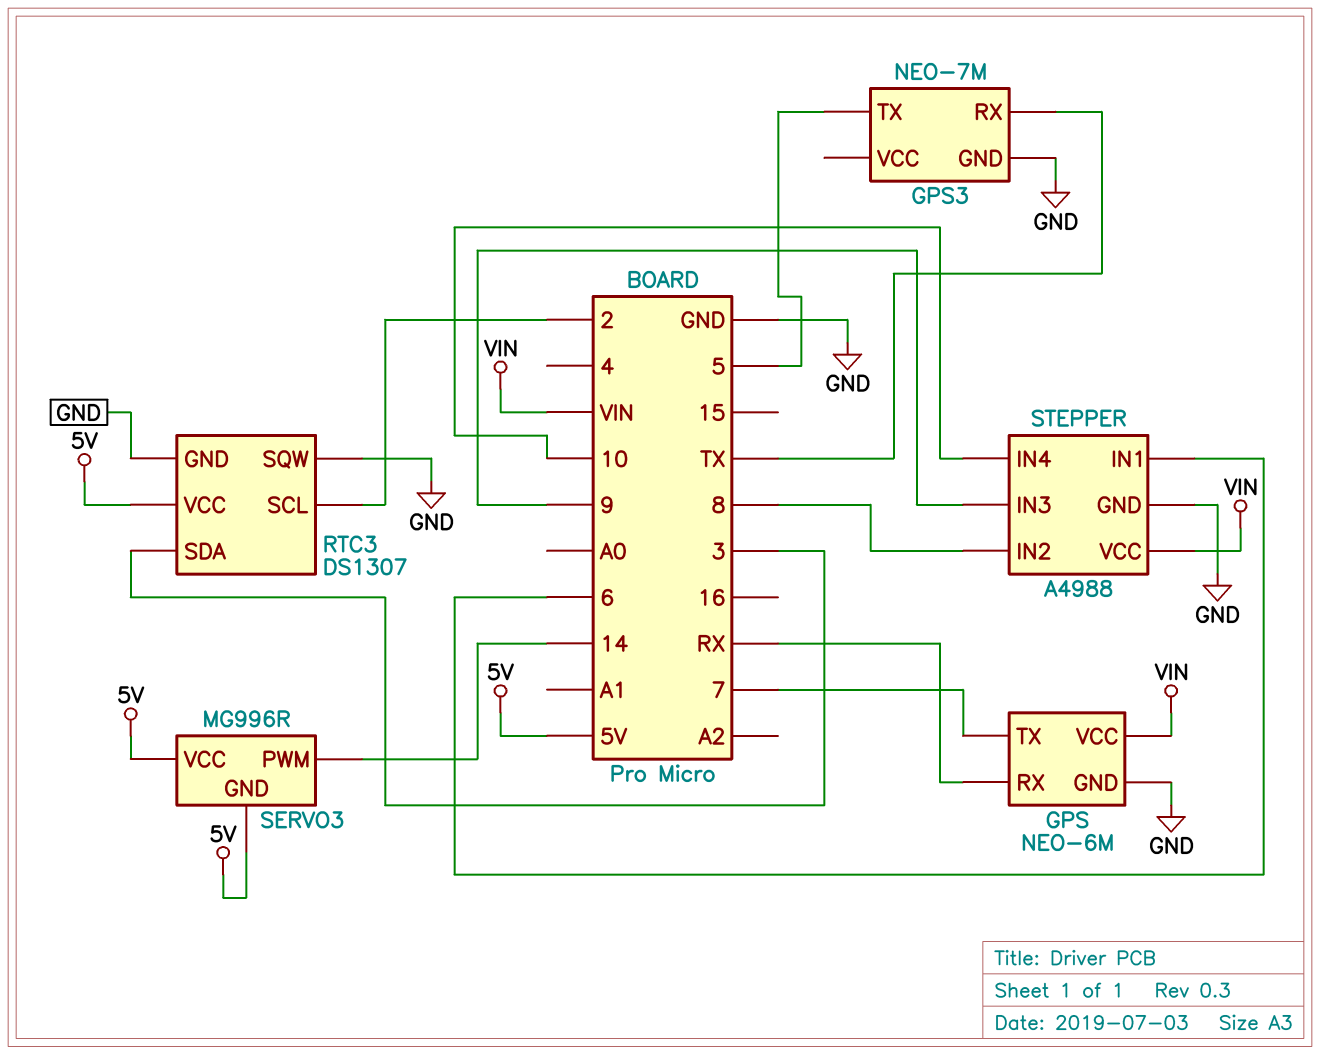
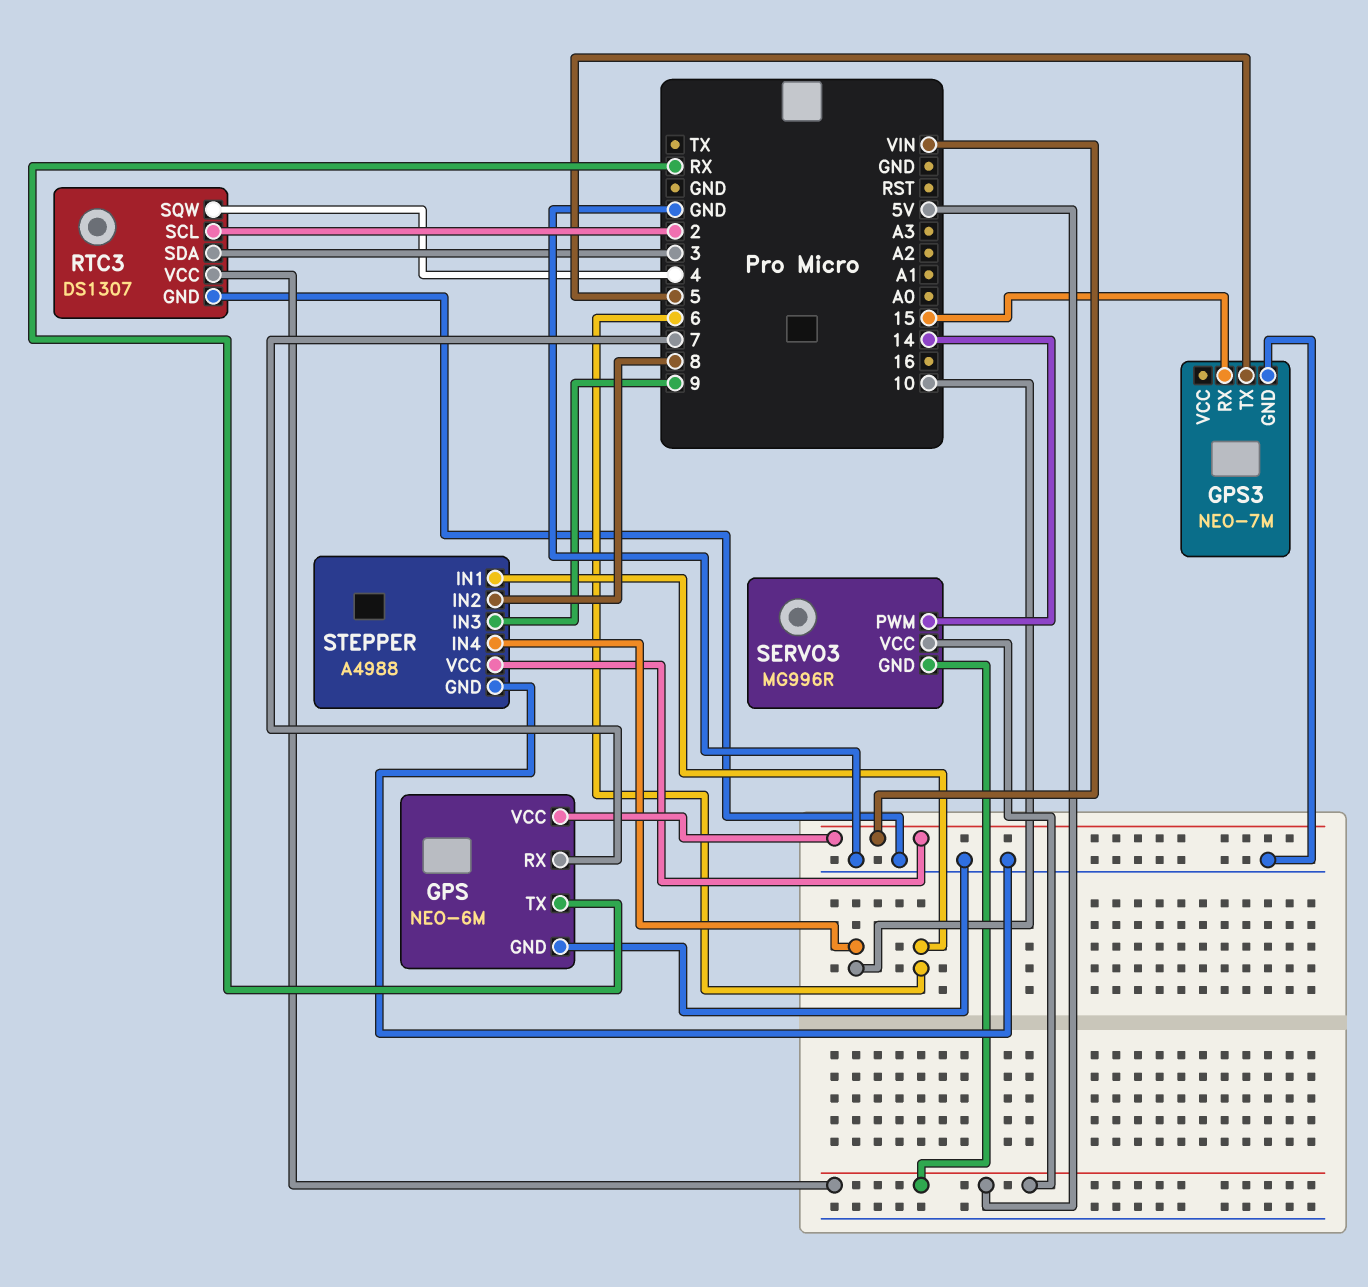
GPS pin RX: RX -> 7
GPS pin TX: 7 -> RX
GPS3 pin RX: TX -> 15
RTC3 pin SQW: GND -> 4

